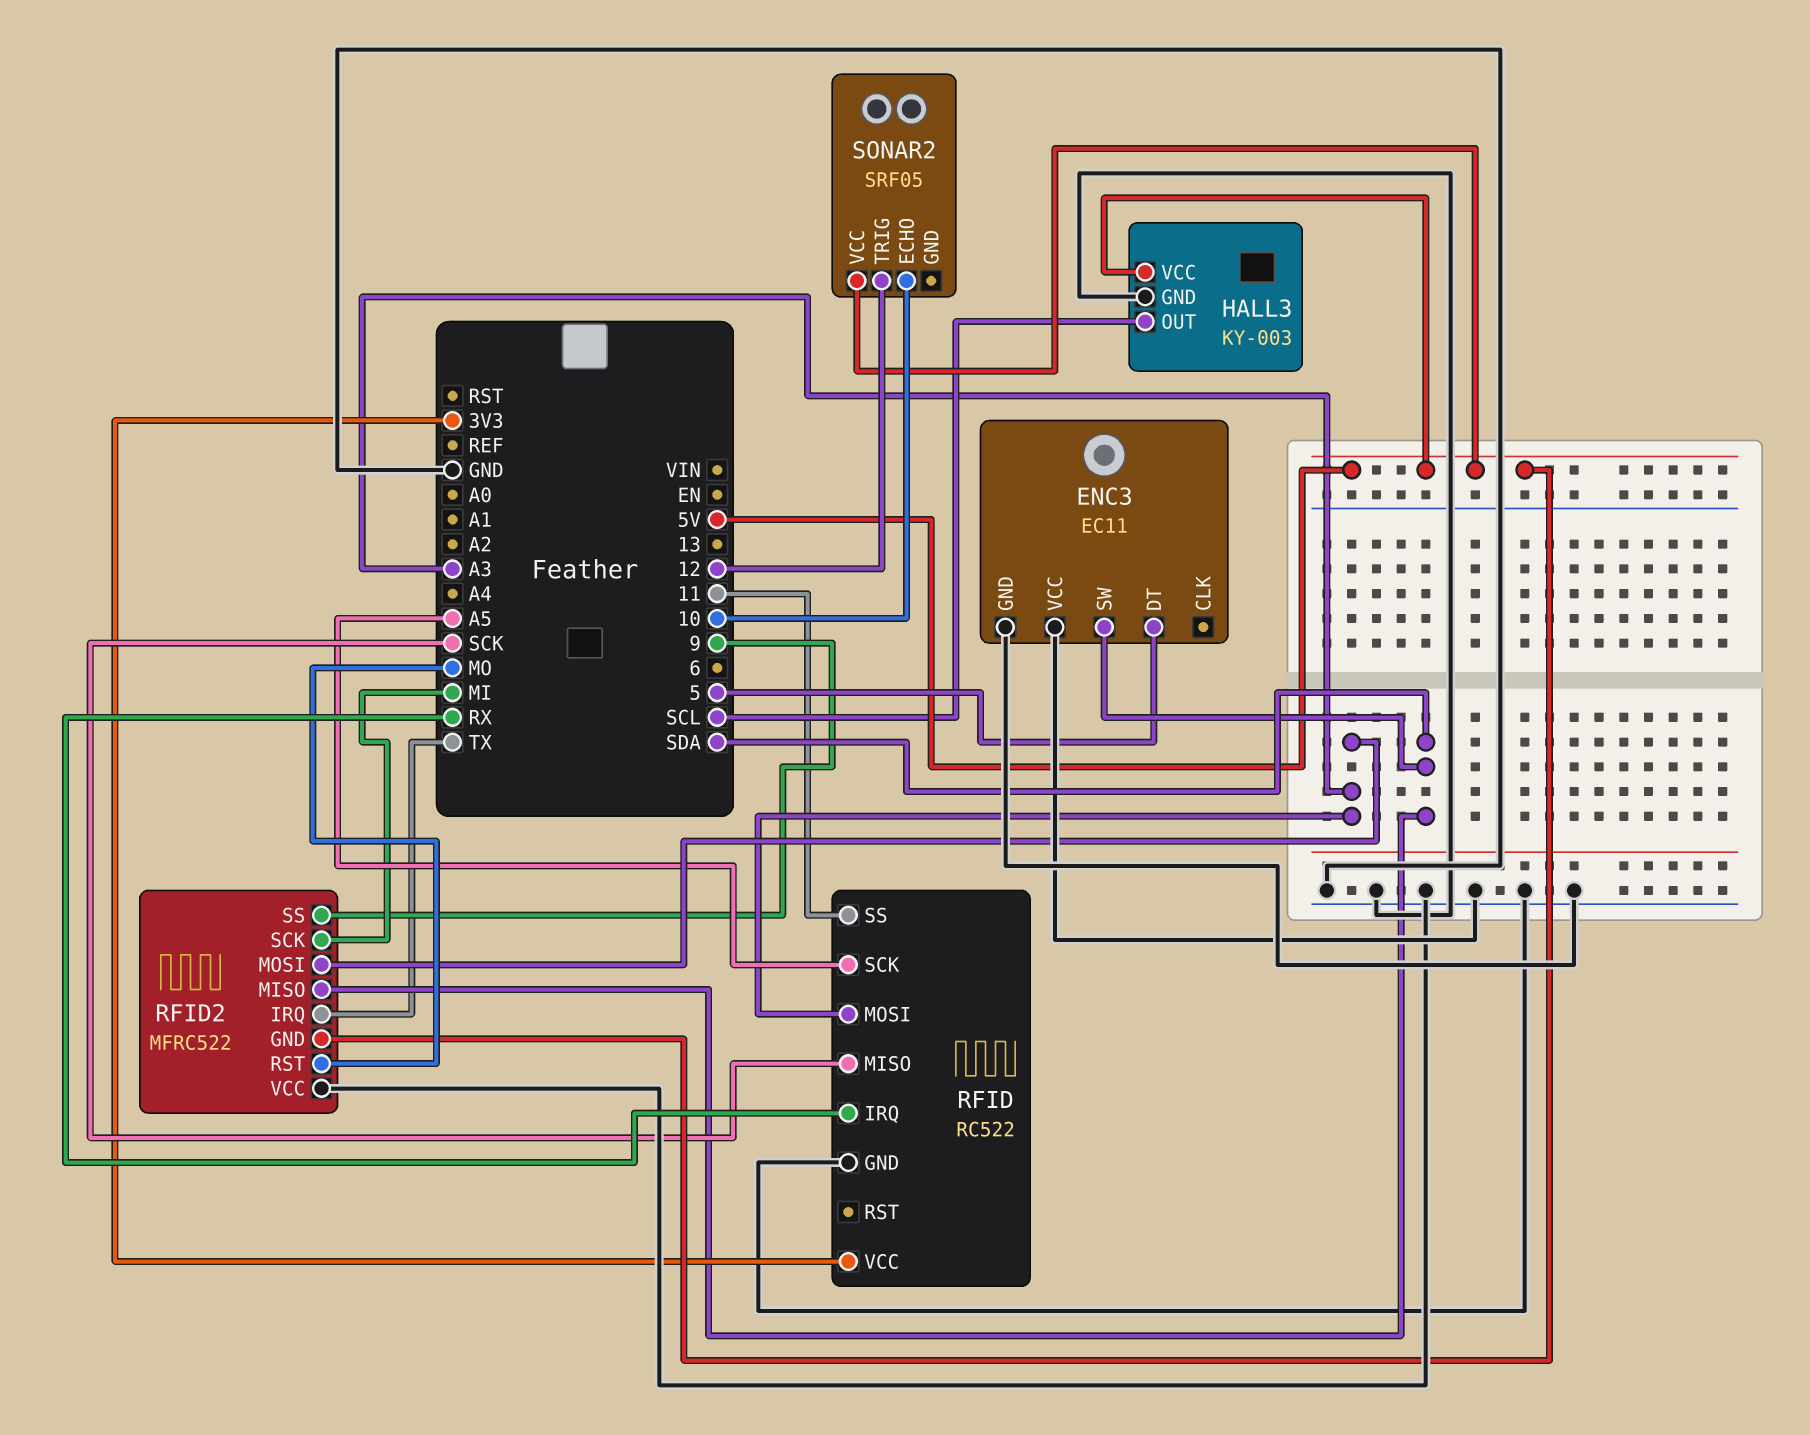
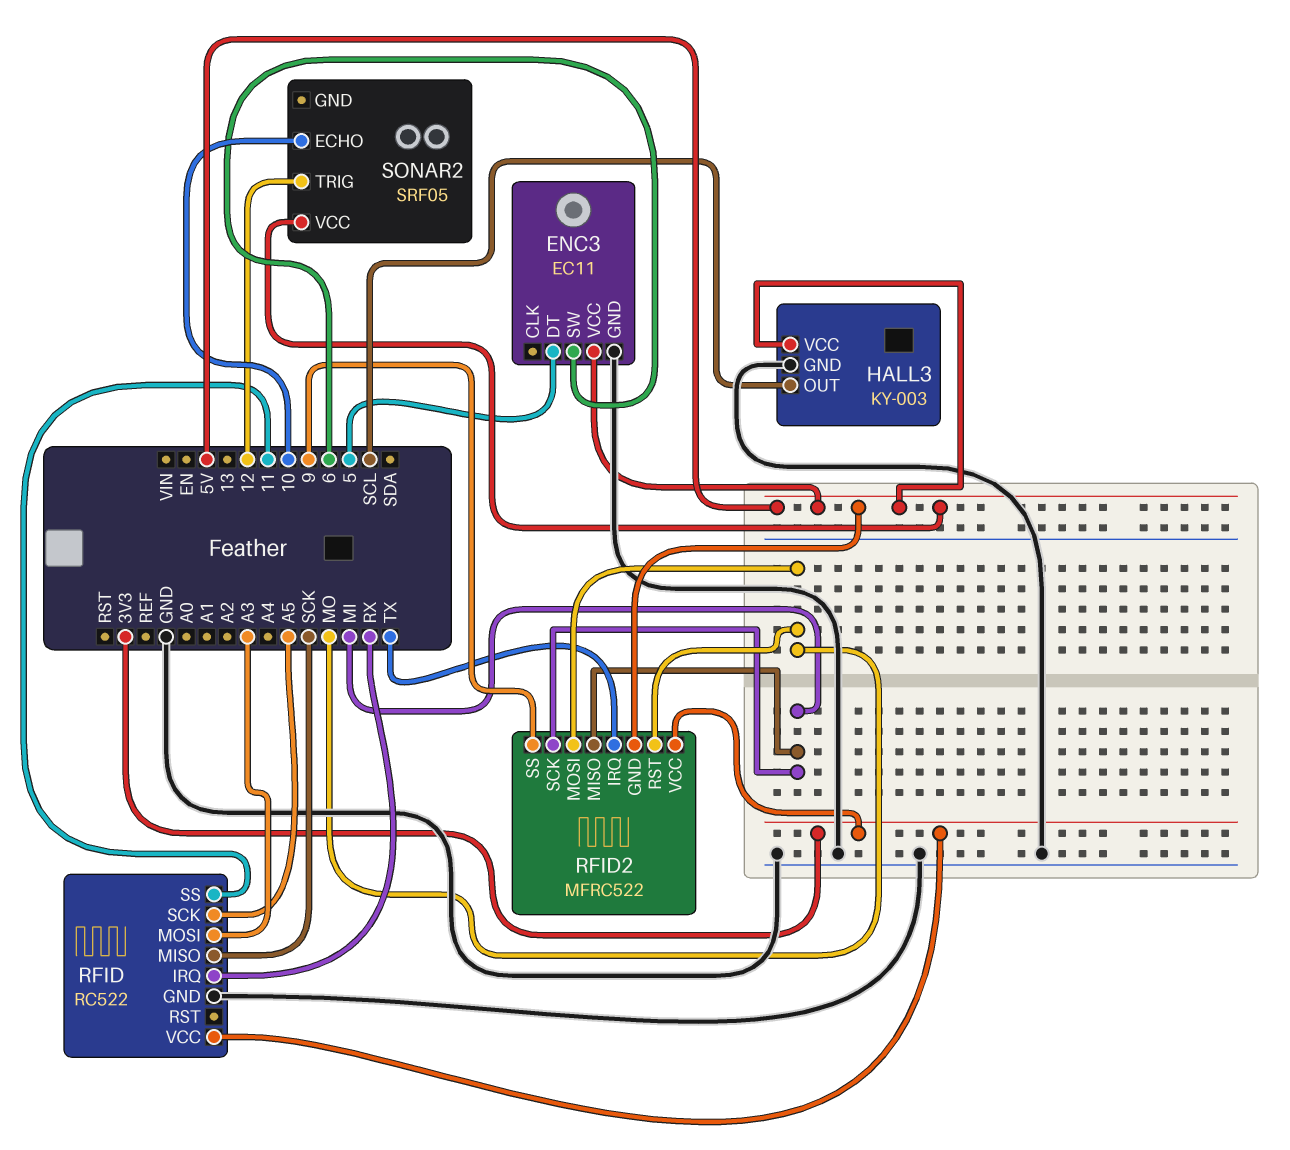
ENC3 pin SW: SDA -> 6
ENC3 pin VCC: GND -> 5V
RFID2 pin MISO: SDA -> MI
RFID2 pin MOSI: A3 -> MO
RFID2 pin VCC: GND -> 3V3

